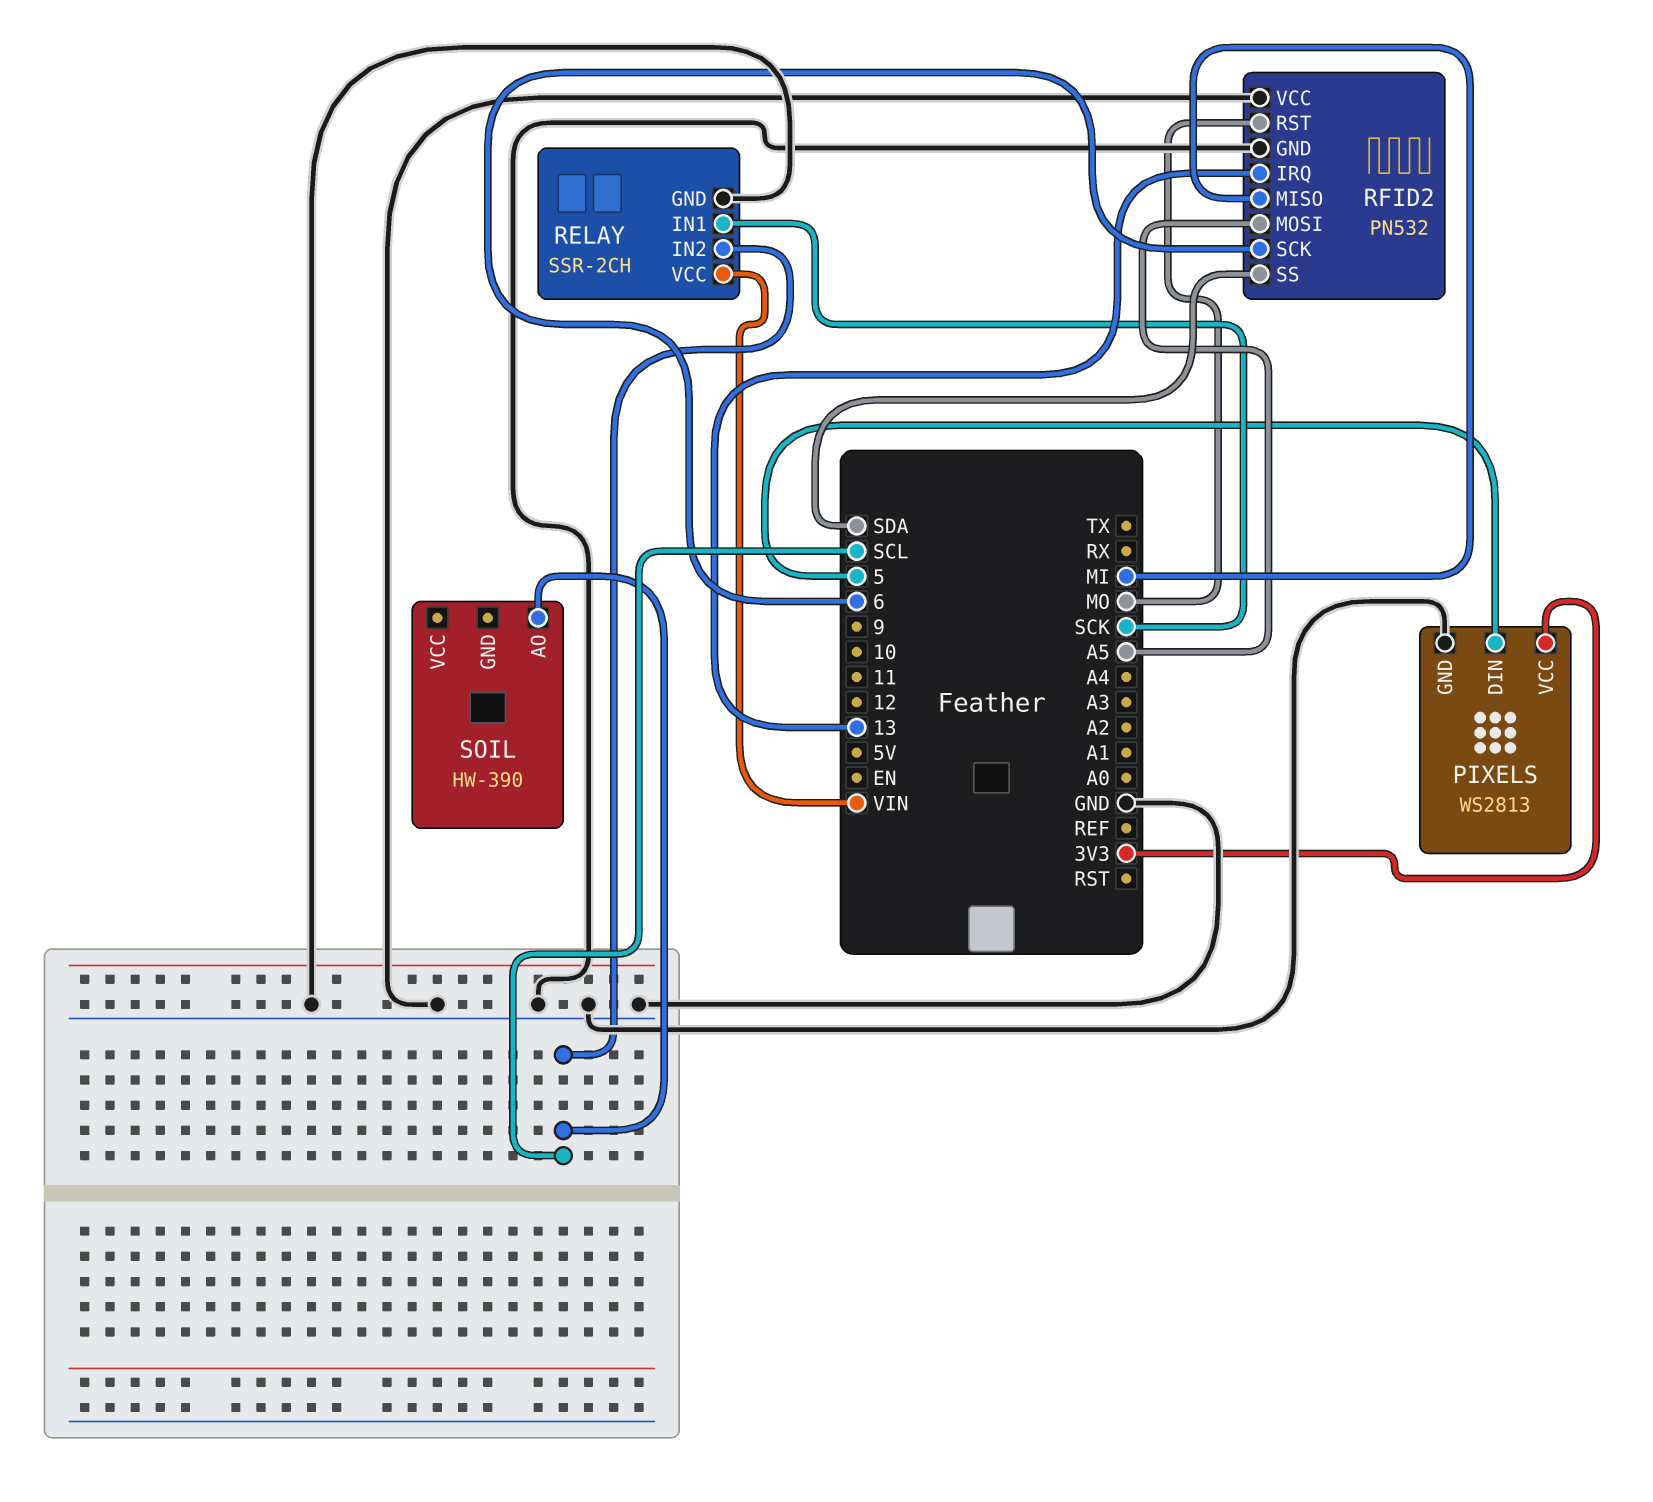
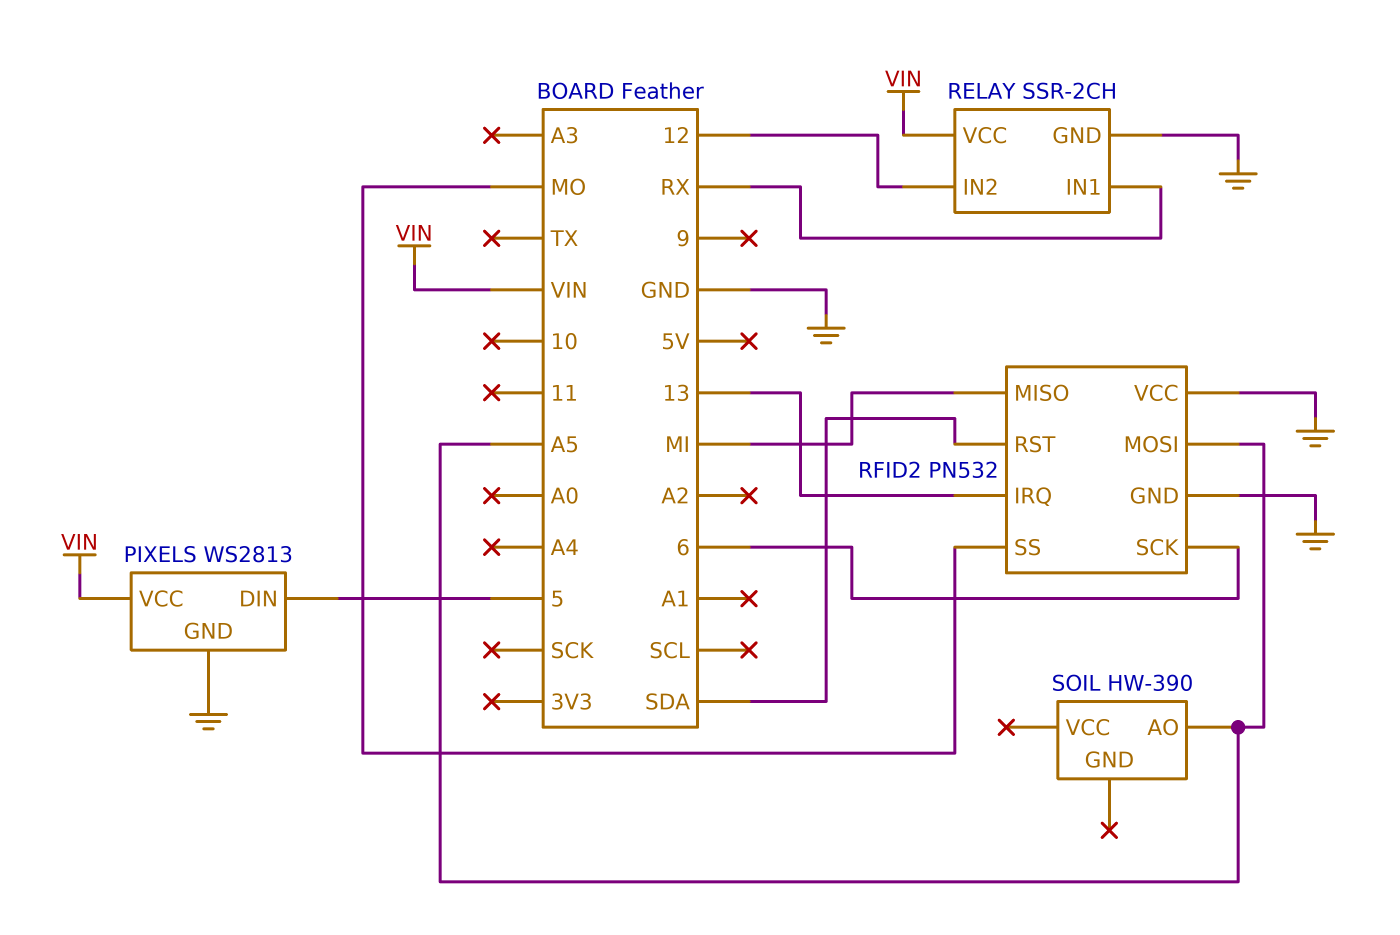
PIXELS pin VCC: 3V3 -> VIN
RELAY pin IN1: SCK -> RX
RELAY pin IN2: SCL -> 12
RFID2 pin RST: MO -> SDA
RFID2 pin SS: SDA -> MO
SOIL pin AO: SCL -> A5

